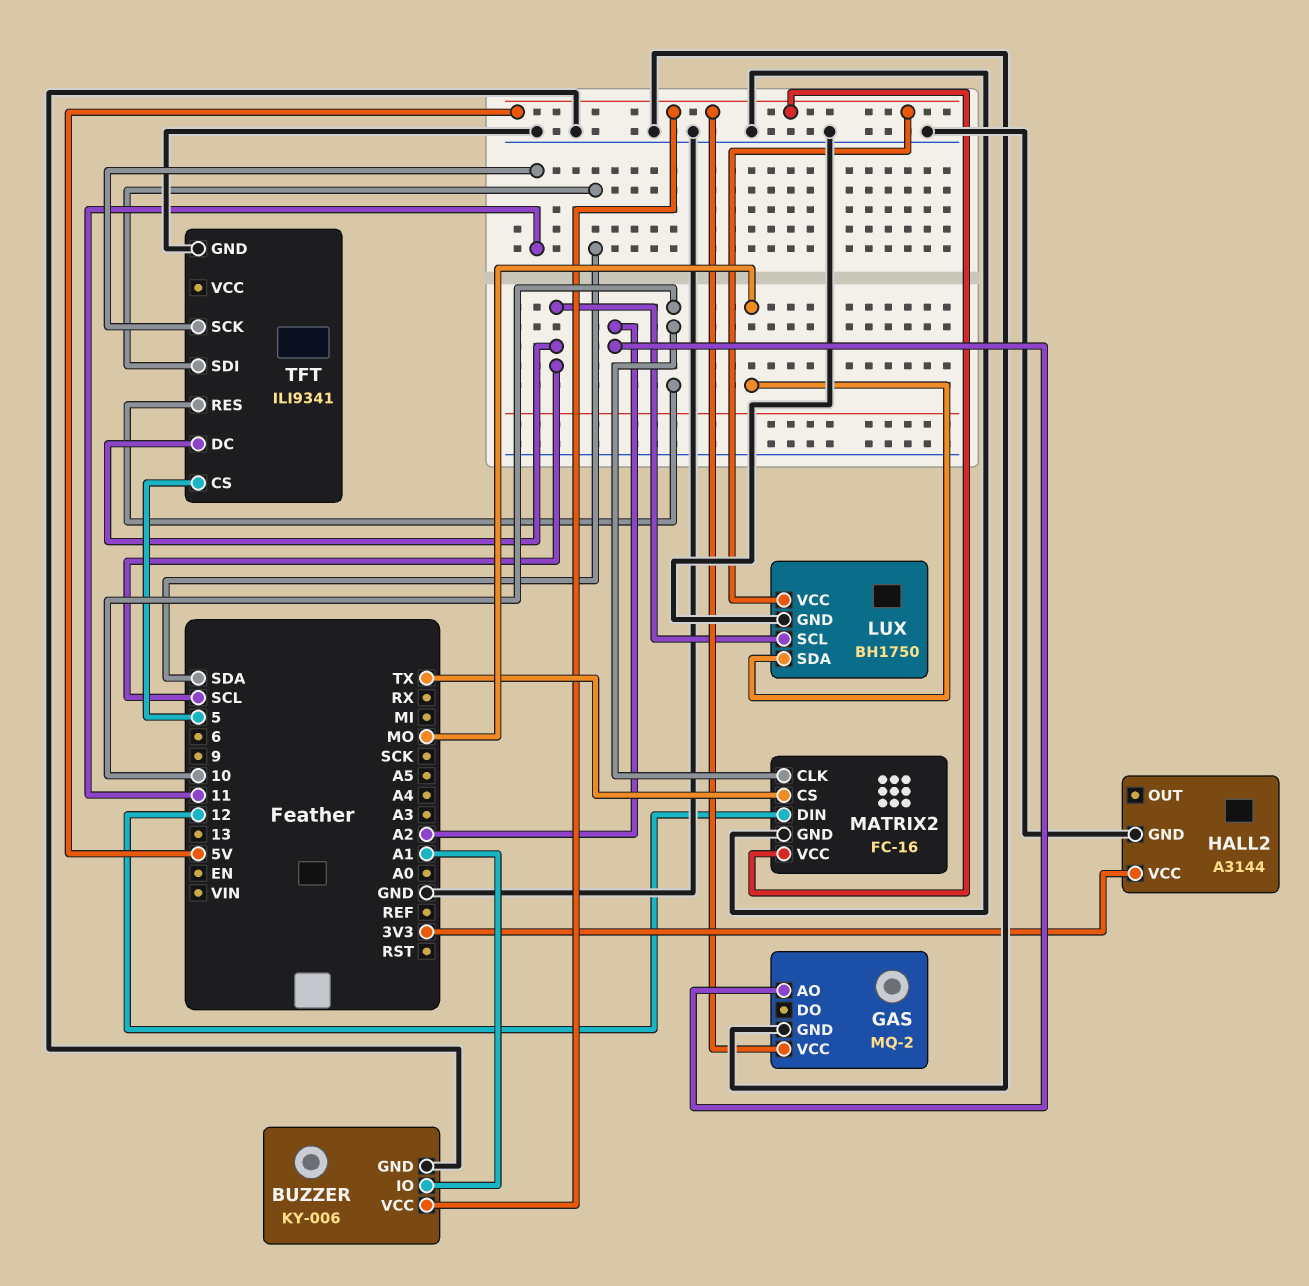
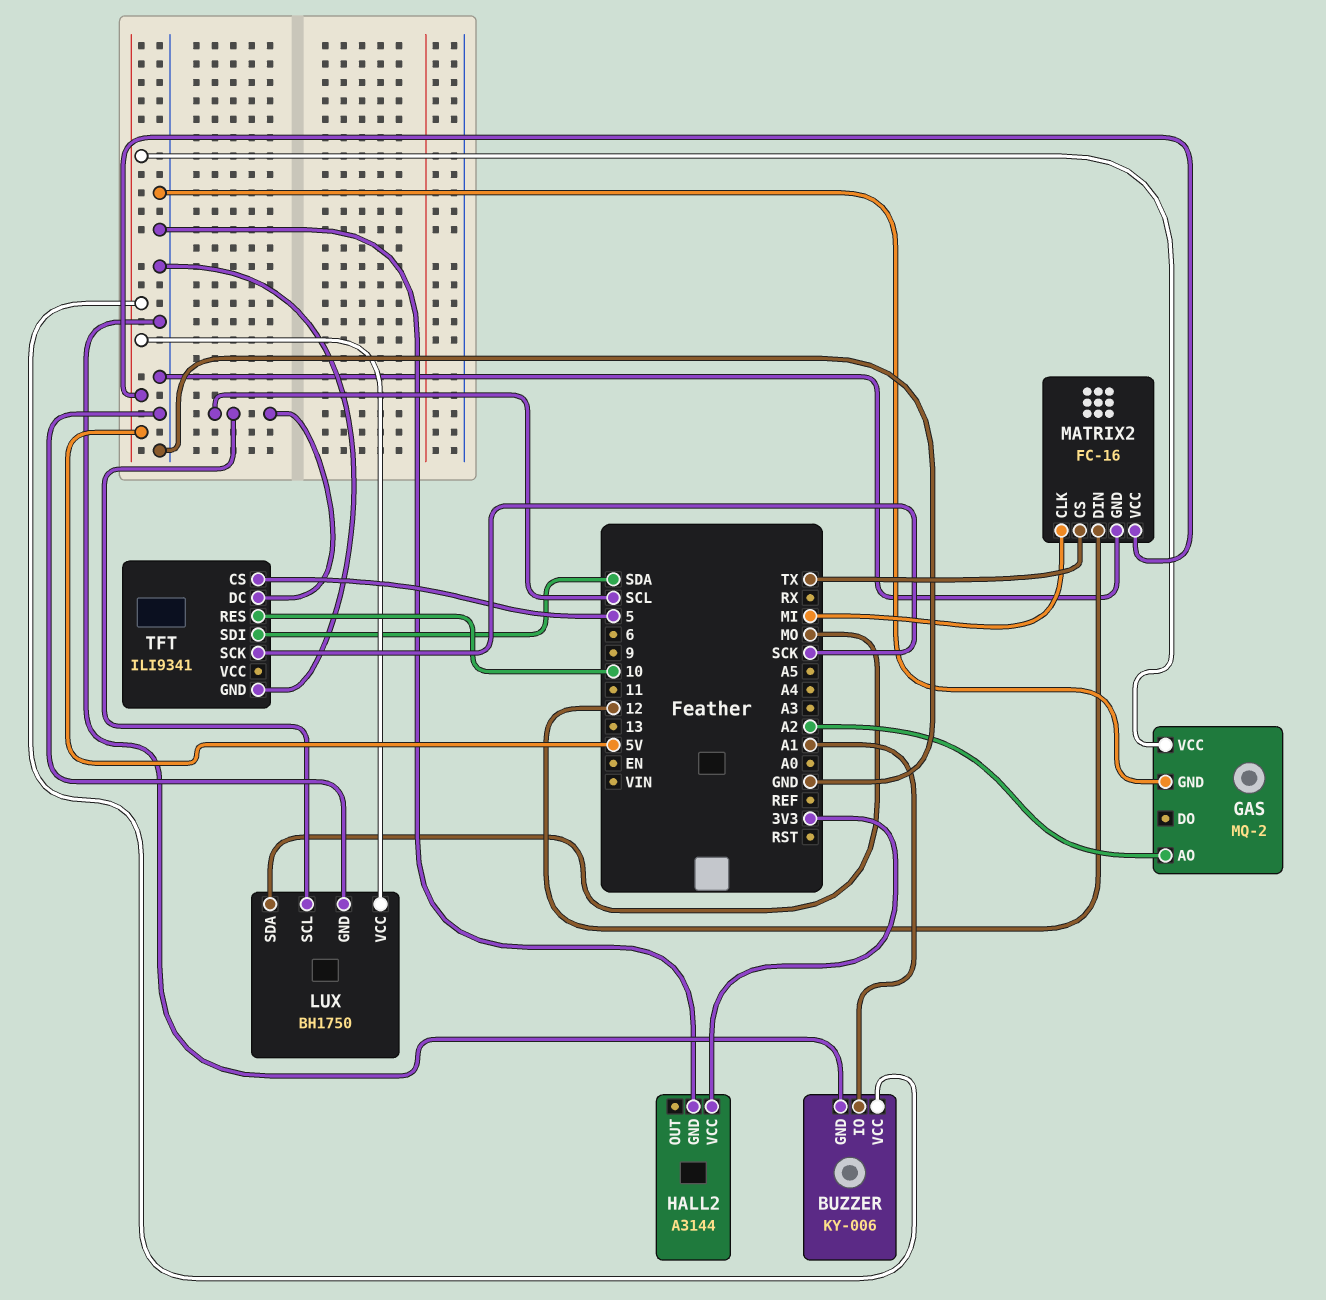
MATRIX2 pin CLK: 10 -> MI
TFT pin SCK: 11 -> SCK

